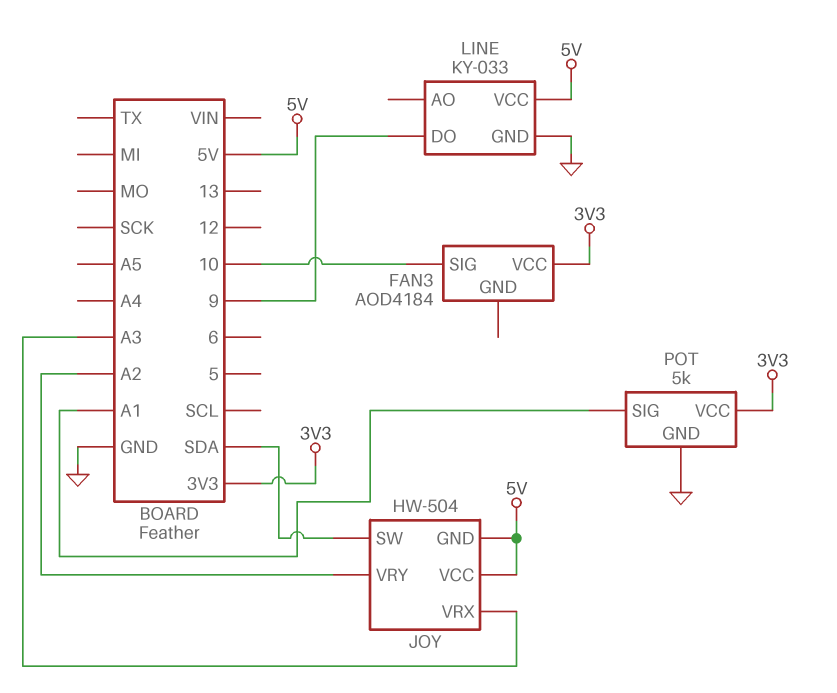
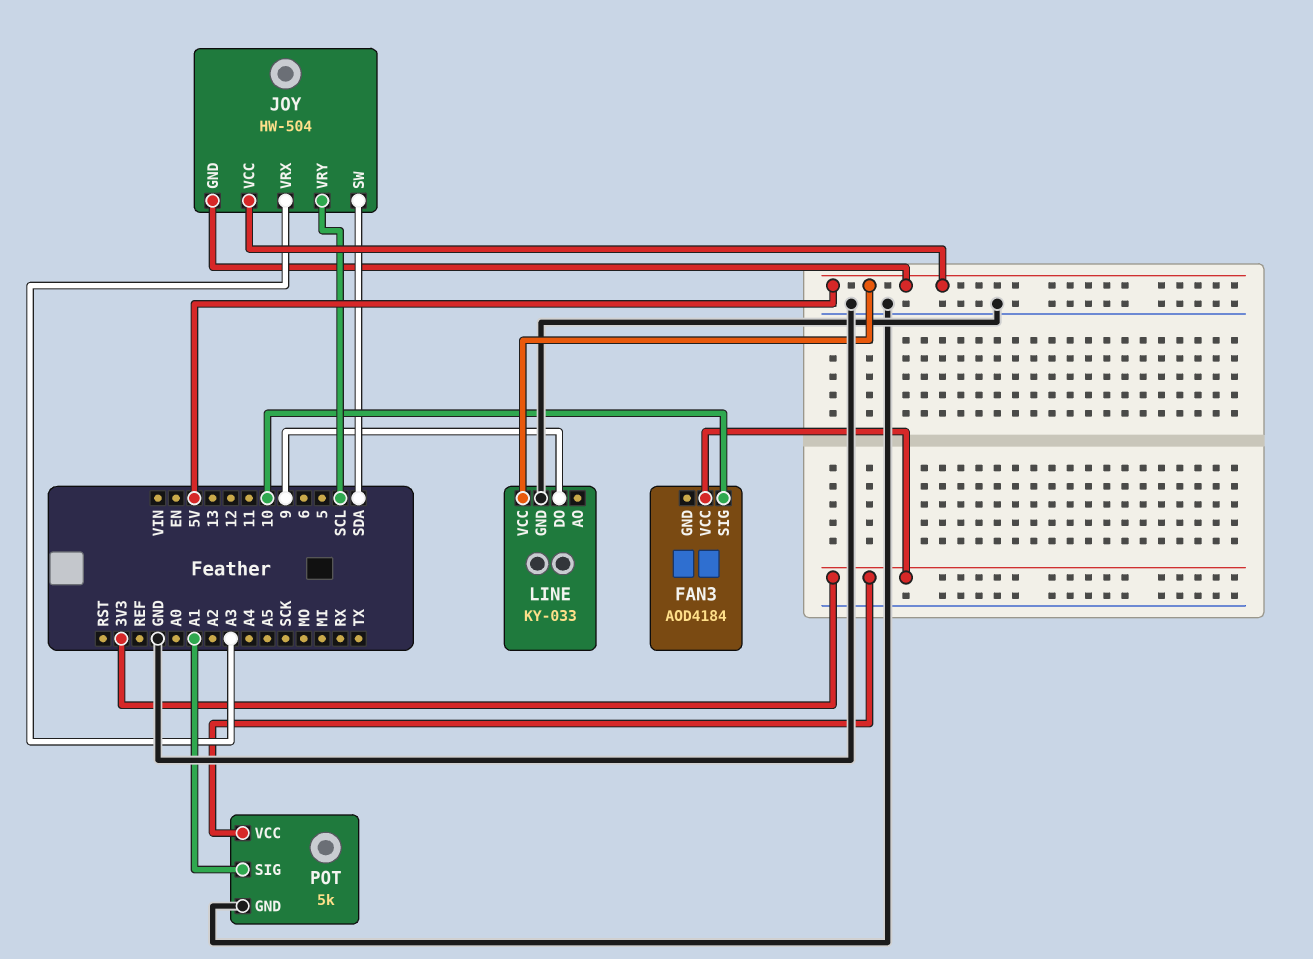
JOY pin VRY: A2 -> SCL

